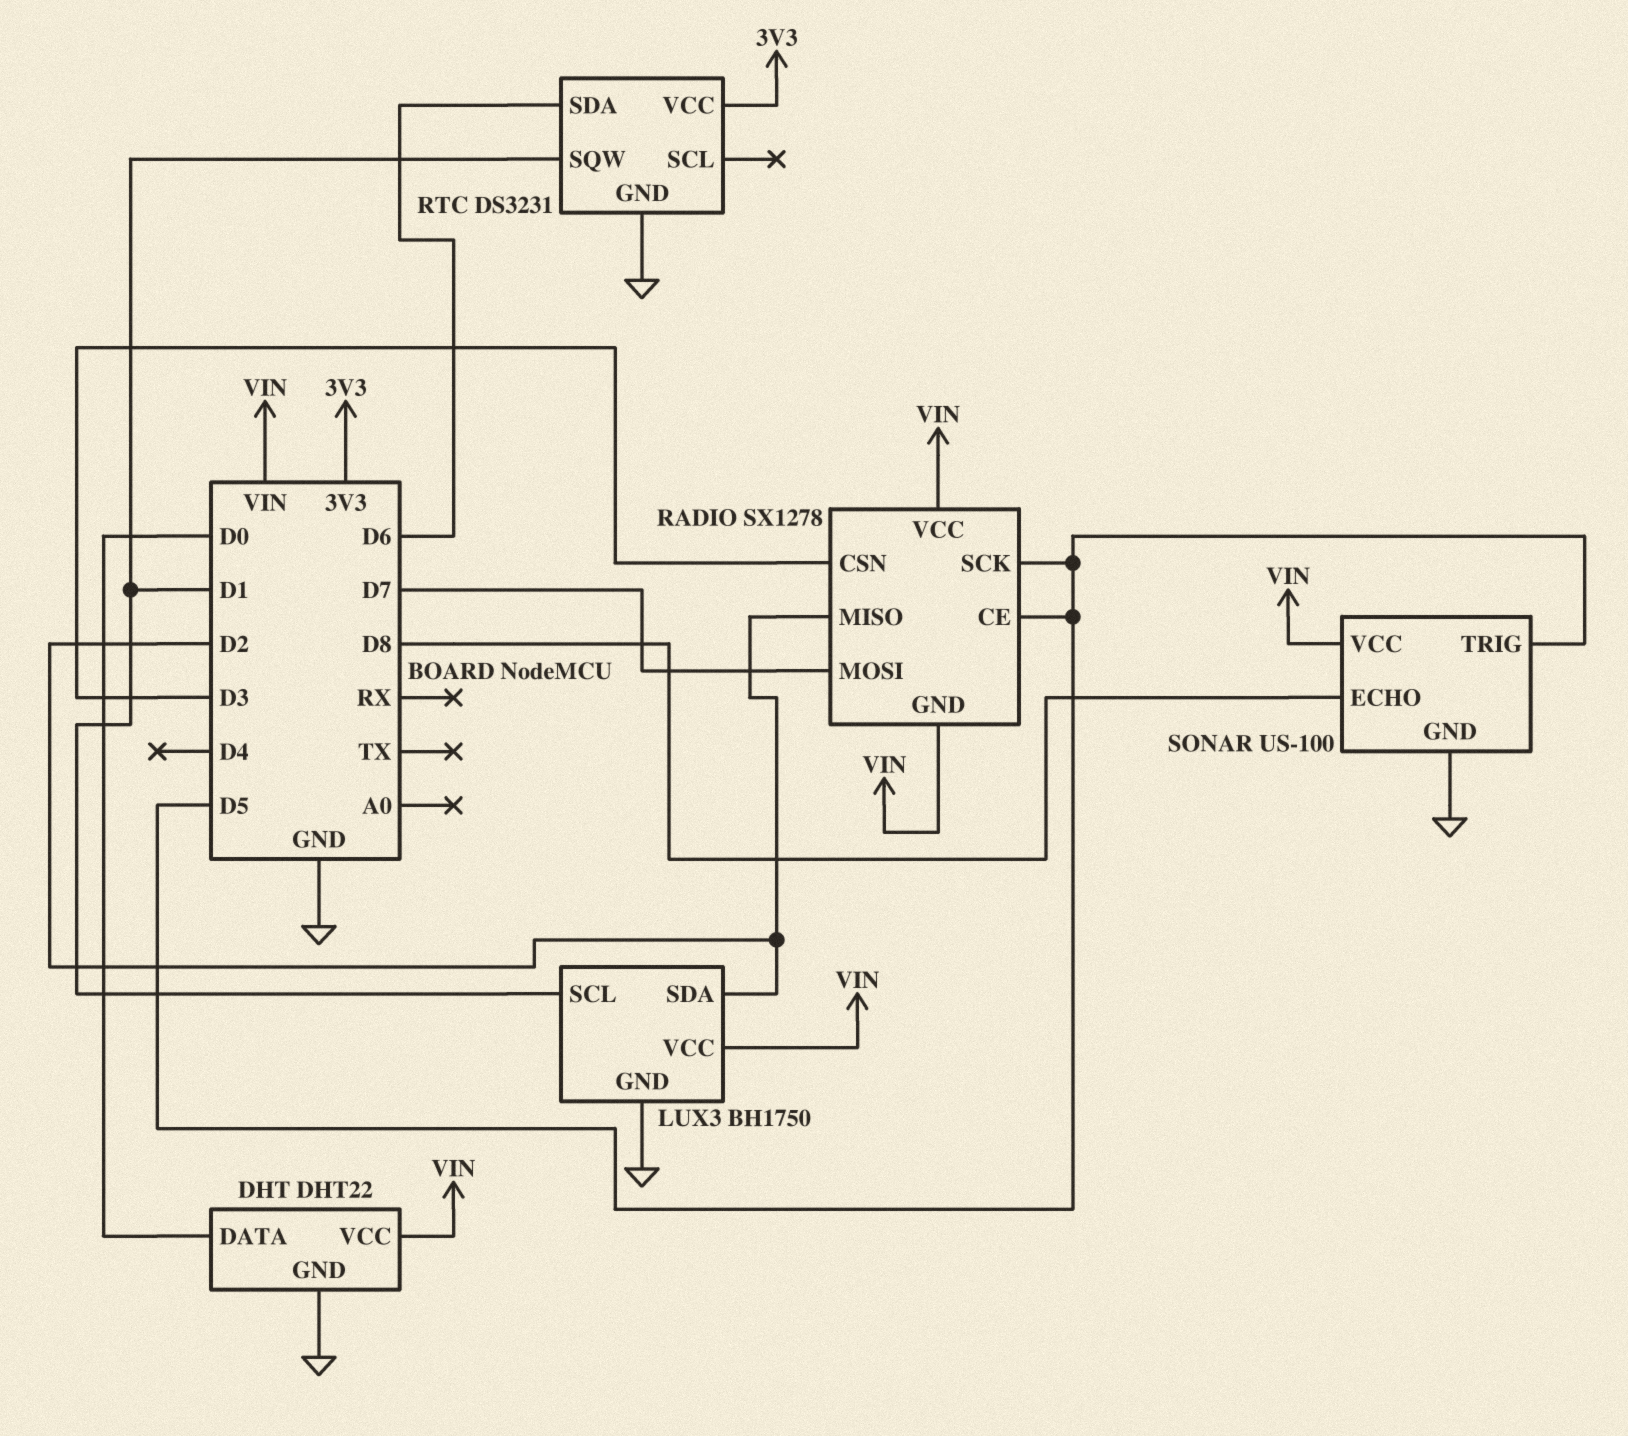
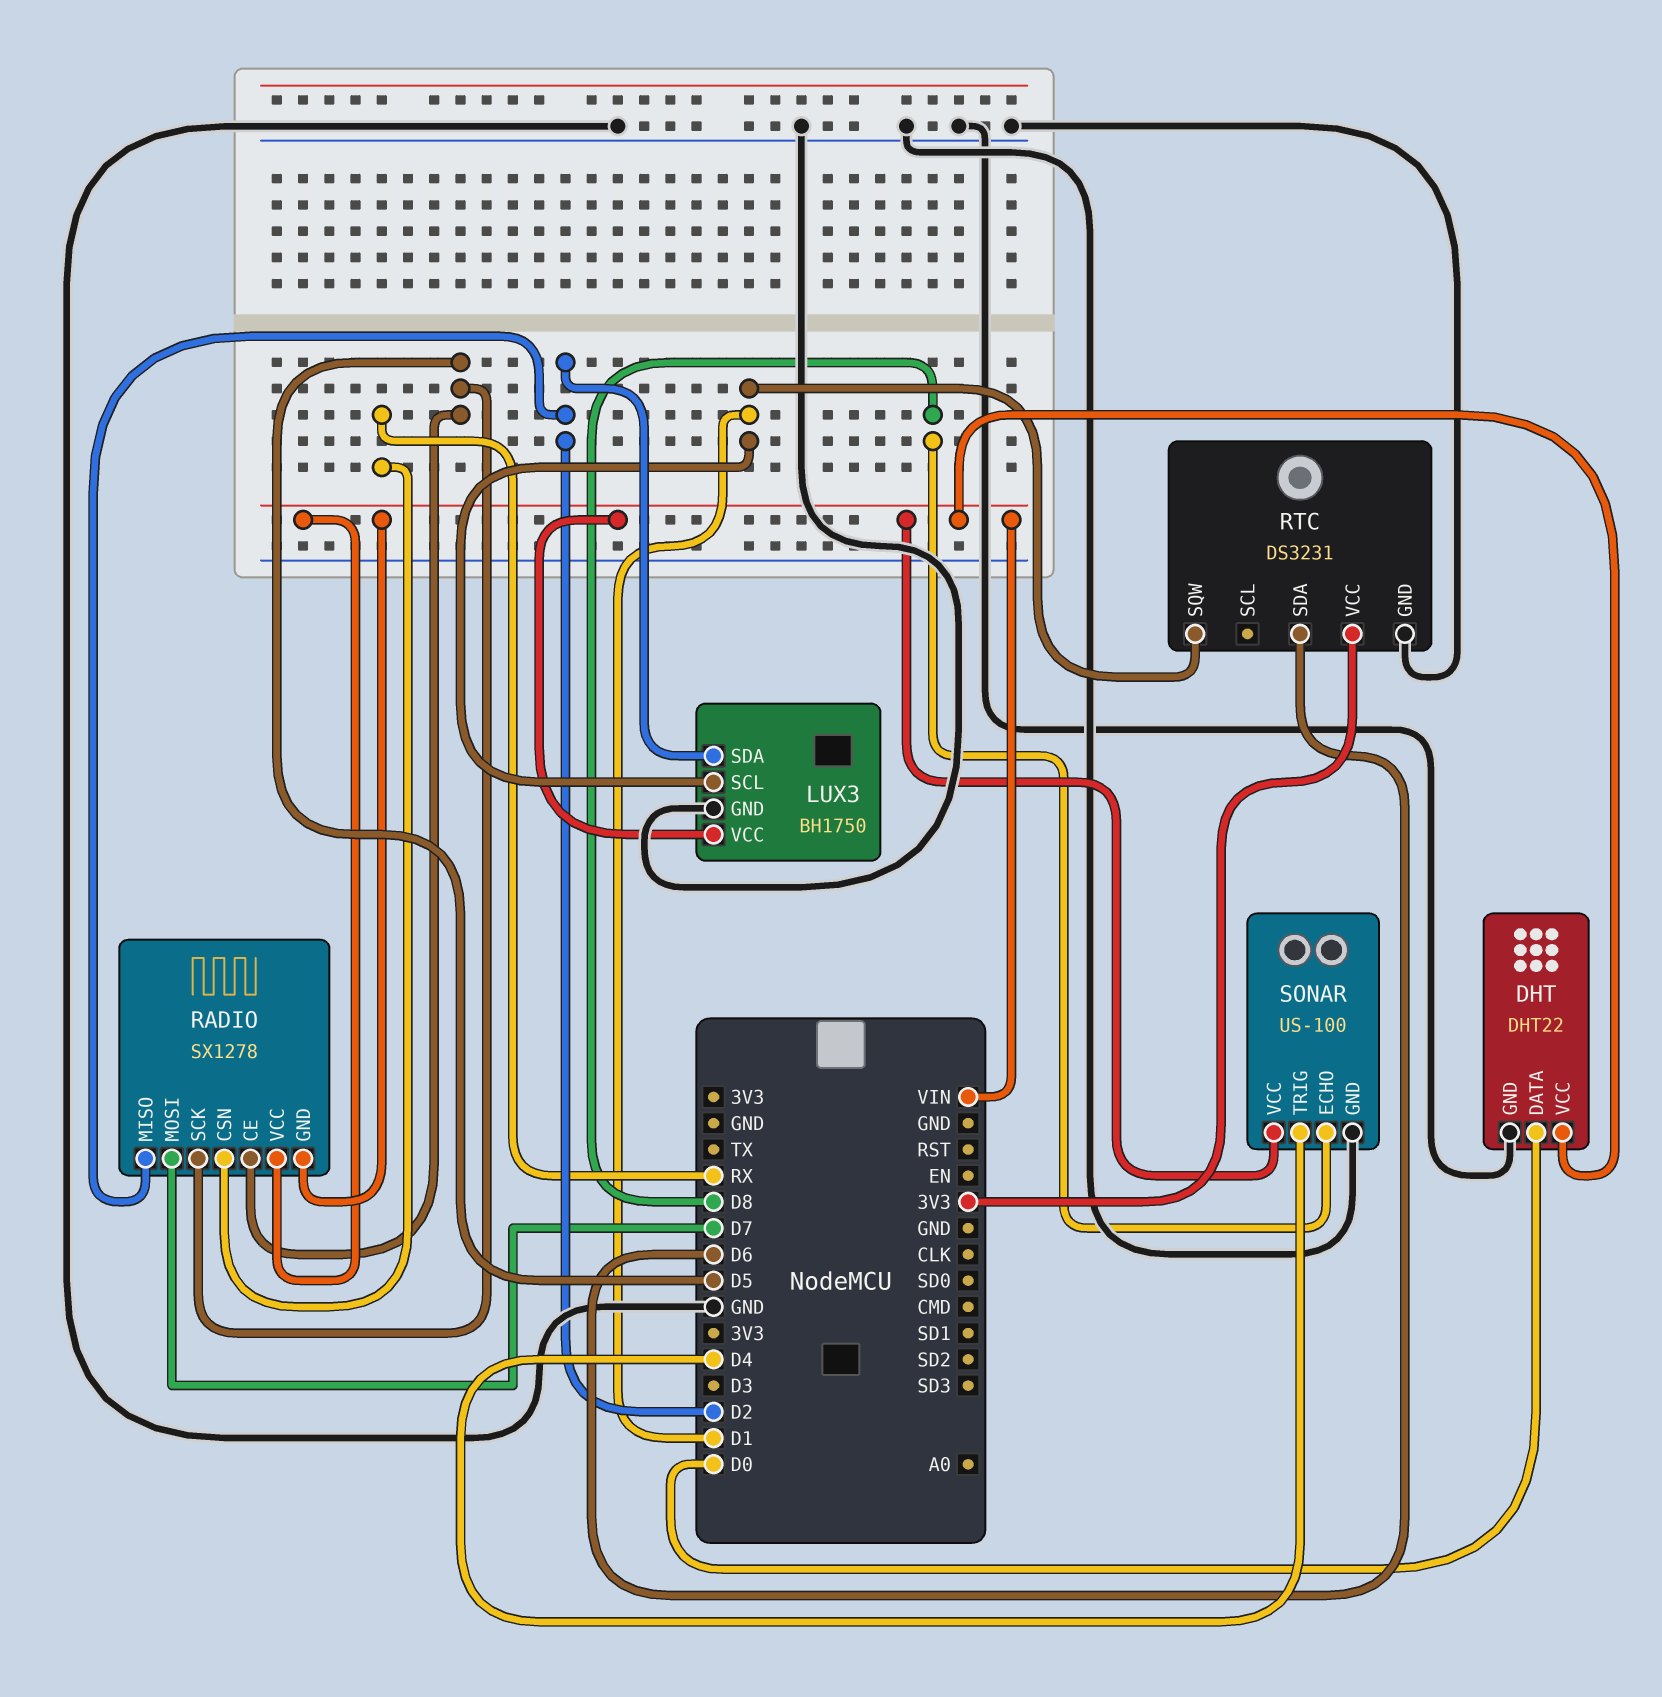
RADIO pin CSN: D3 -> RX
SONAR pin TRIG: D5 -> D4

